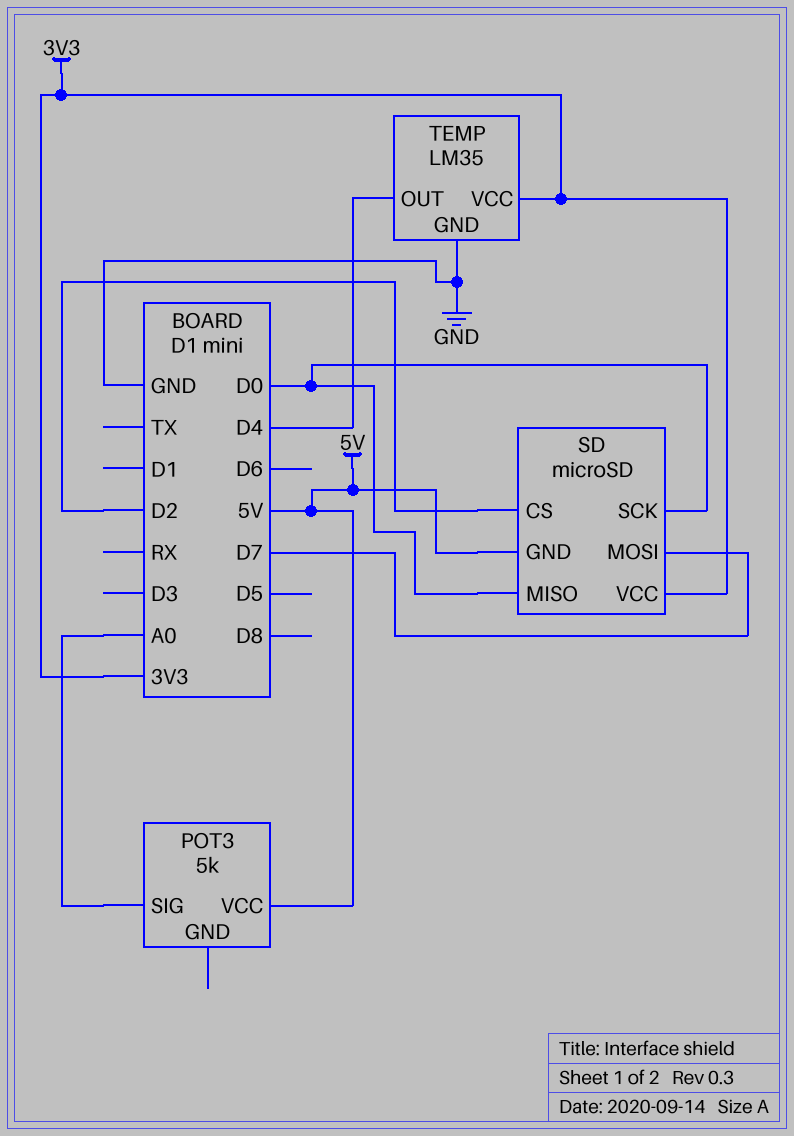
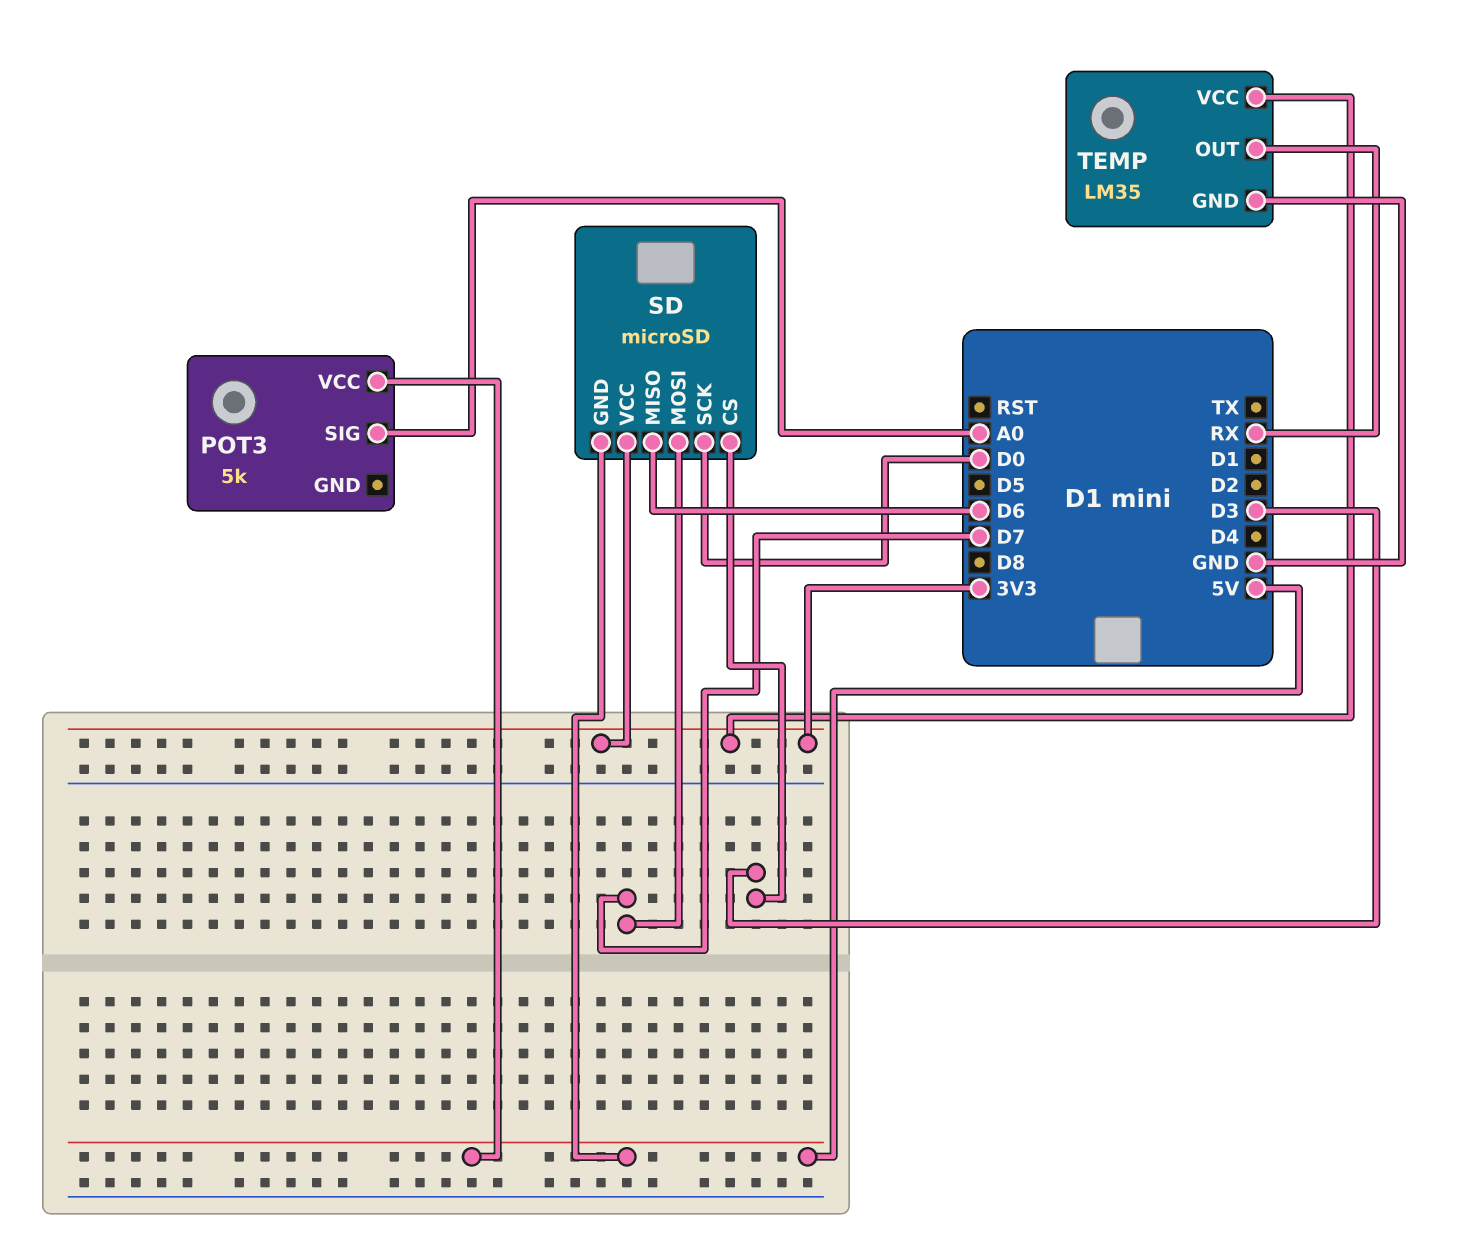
SD pin CS: D2 -> D3
SD pin MISO: D0 -> D6
TEMP pin OUT: D4 -> RX

